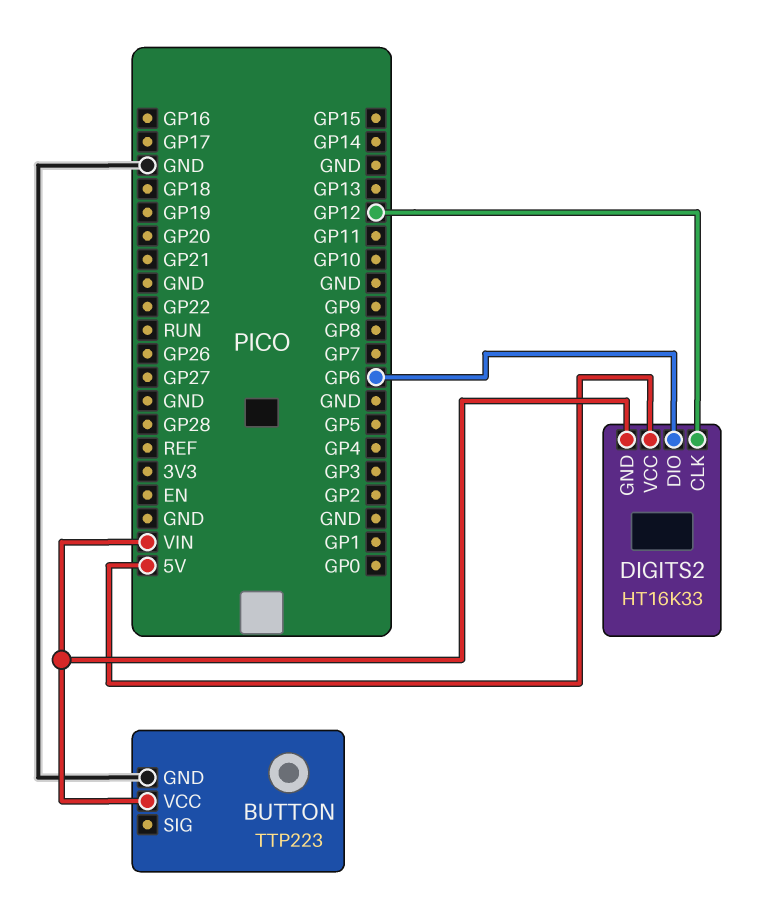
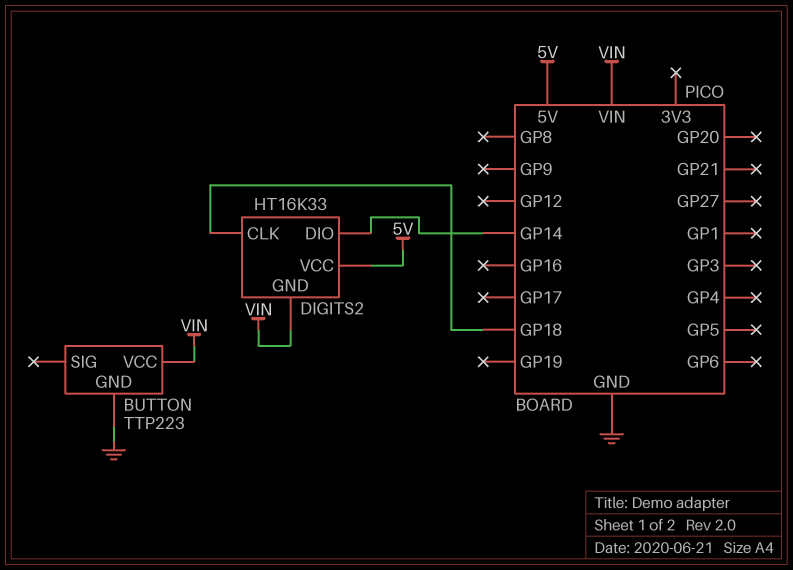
DIGITS2 pin CLK: GP12 -> GP18
DIGITS2 pin DIO: GP6 -> GP14

